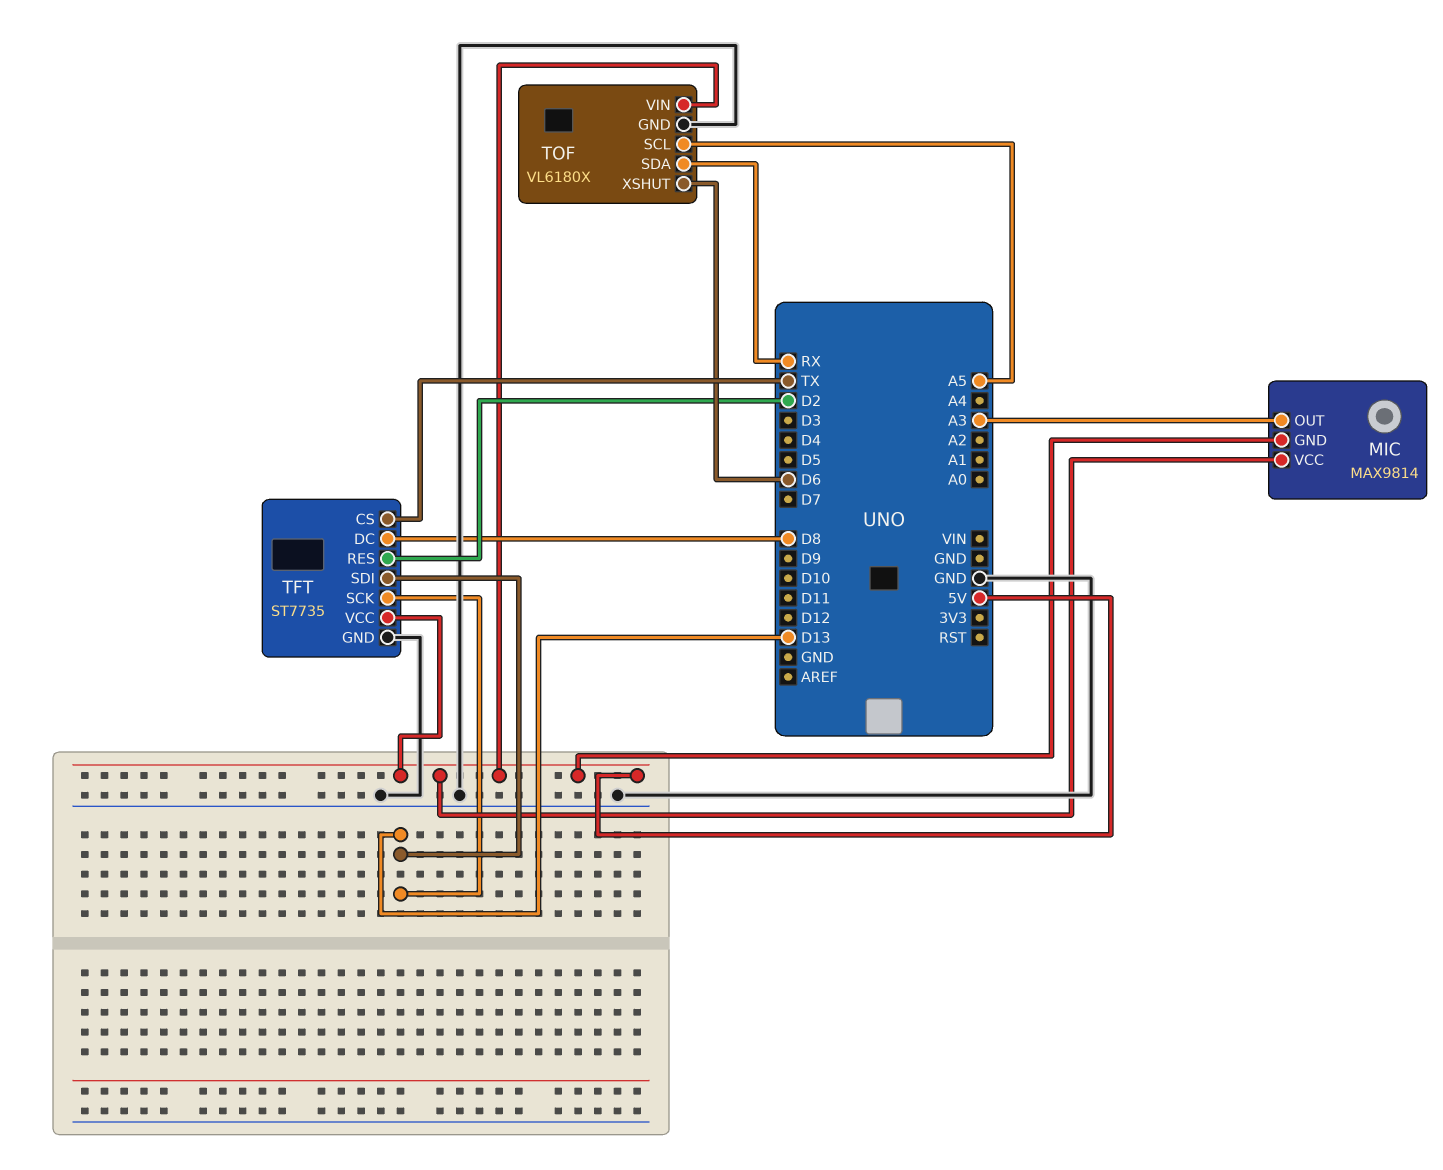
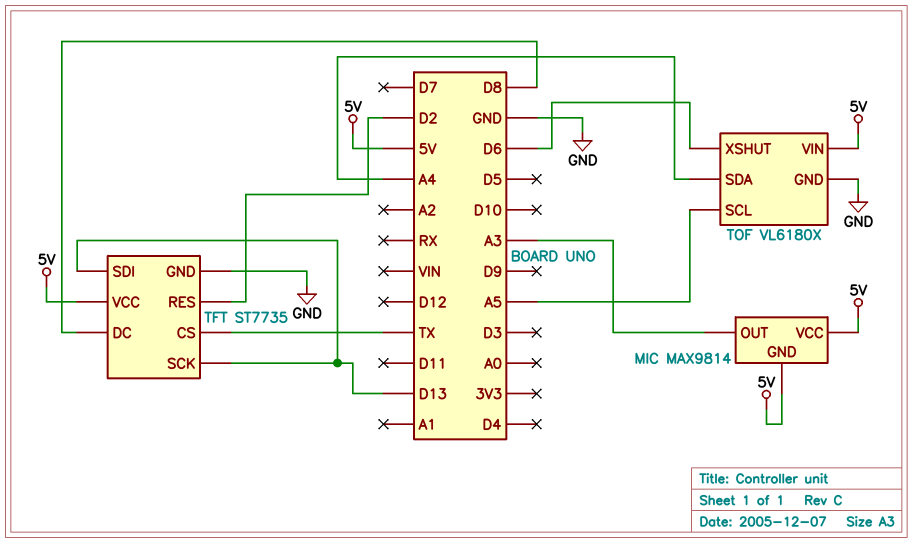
TOF pin SDA: RX -> A4

